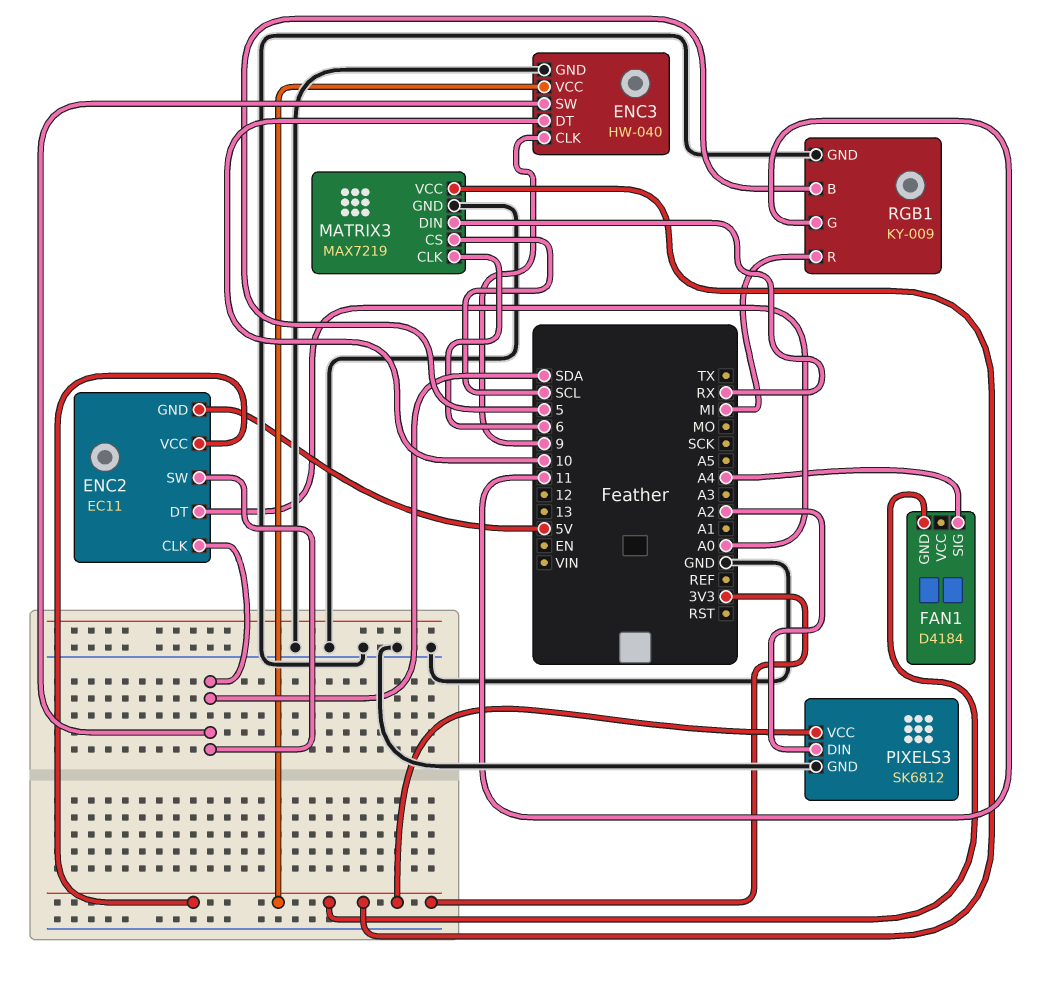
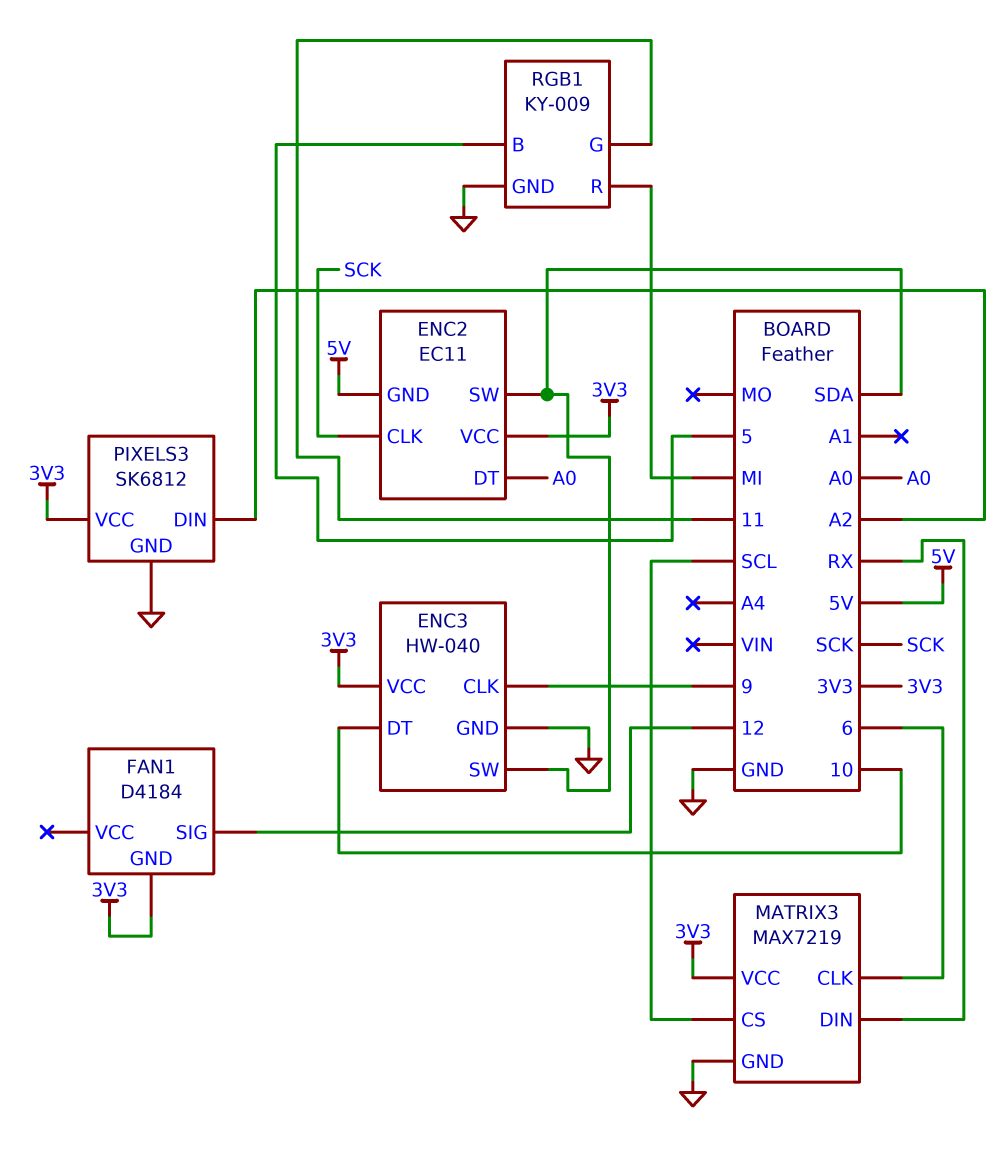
ENC2 pin CLK: SDA -> SCK
FAN1 pin SIG: A4 -> 12

